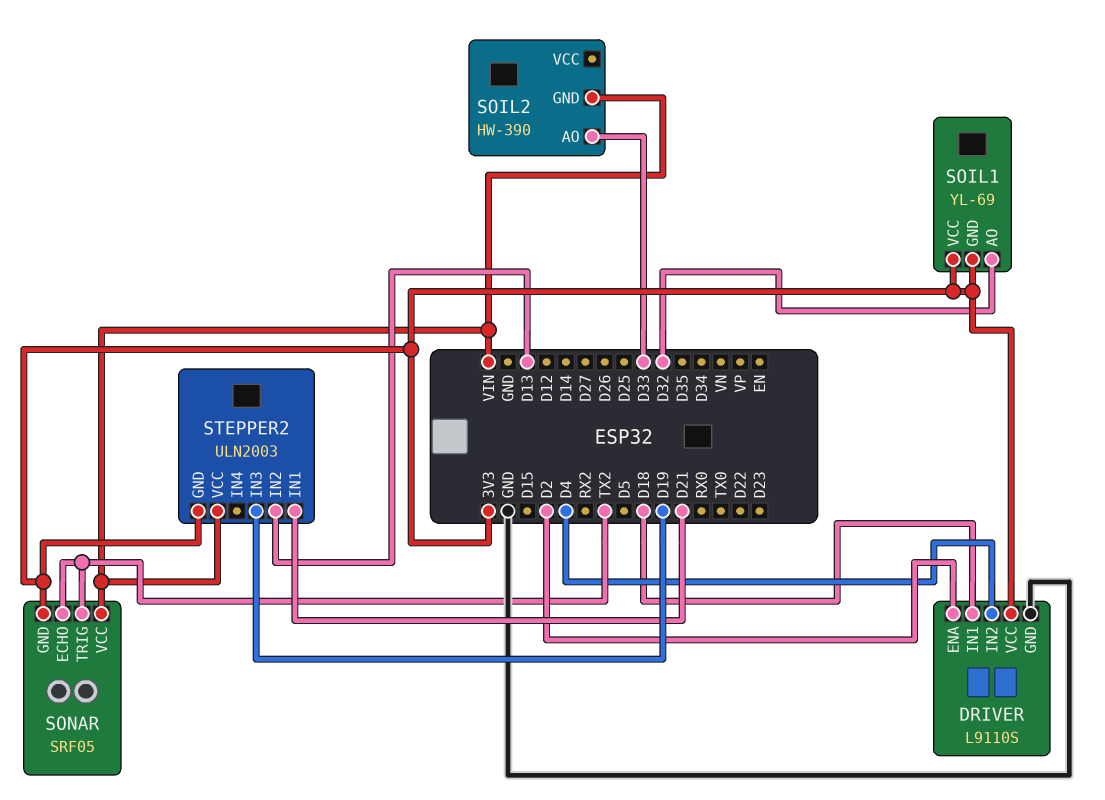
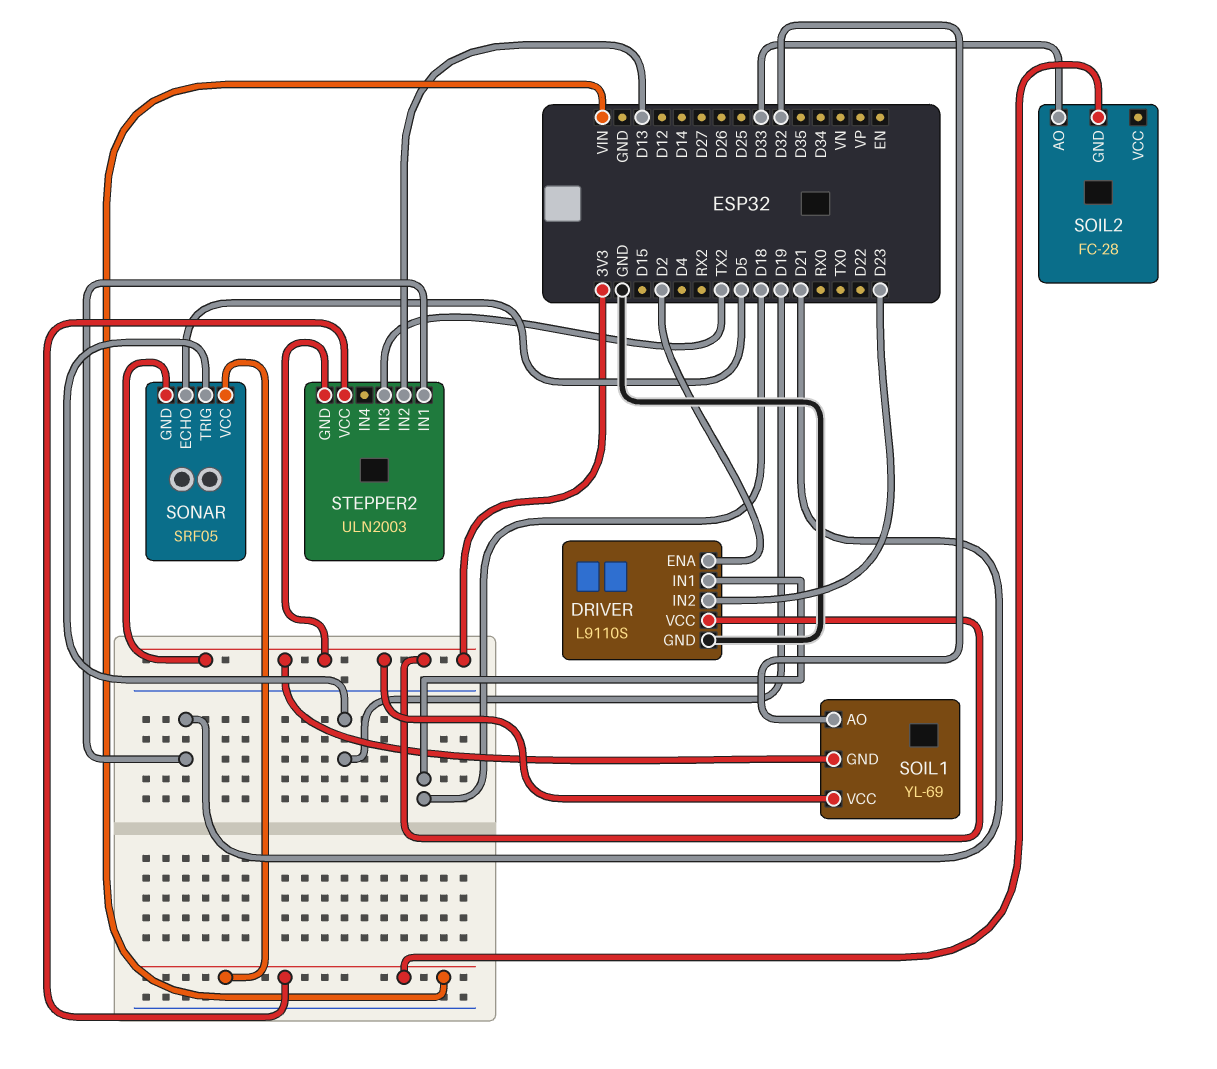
DRIVER pin IN2: D4 -> D23
SOIL2: HW-390 -> FC-28
SONAR pin ECHO: TX2 -> D5
SONAR pin TRIG: TX2 -> D19
STEPPER2 pin IN3: D19 -> TX2

